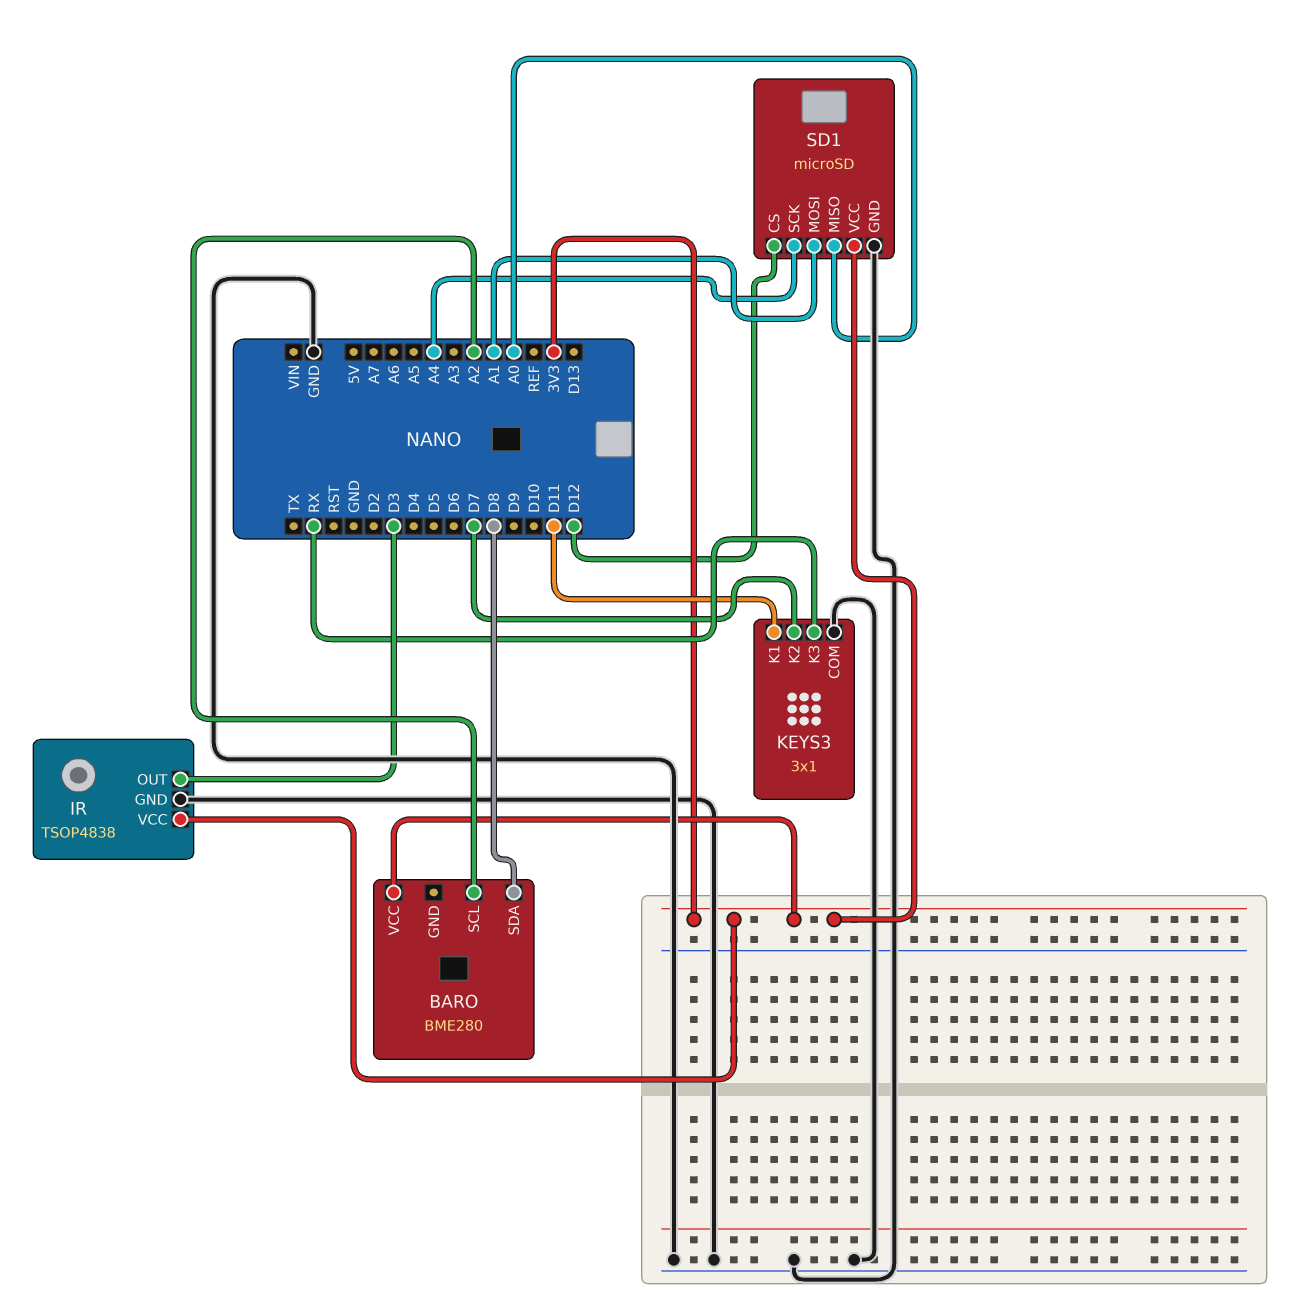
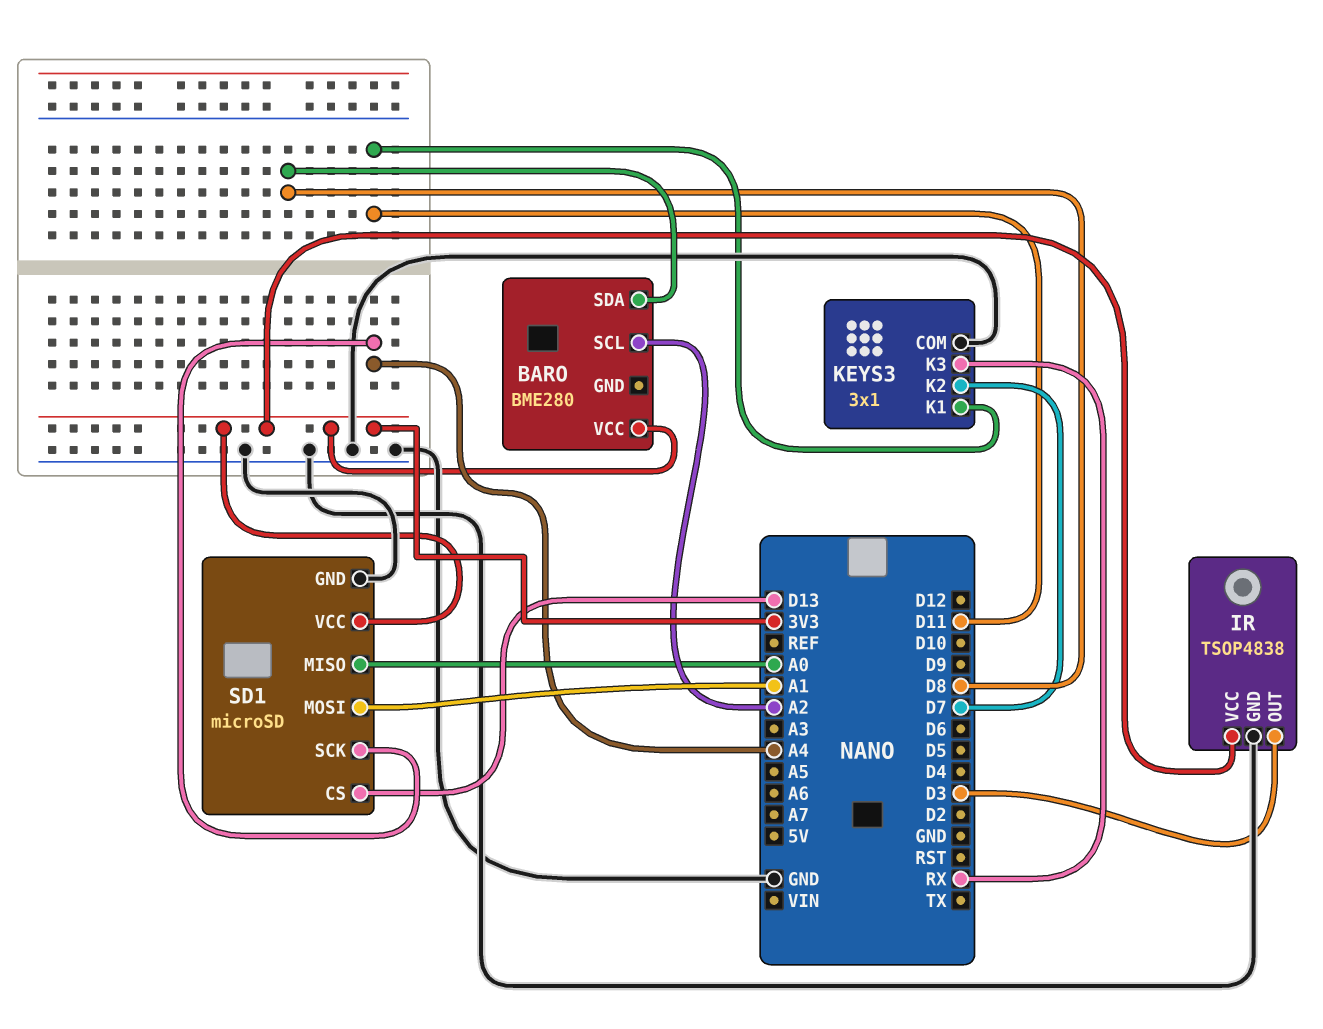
SD1 pin CS: D12 -> D13

